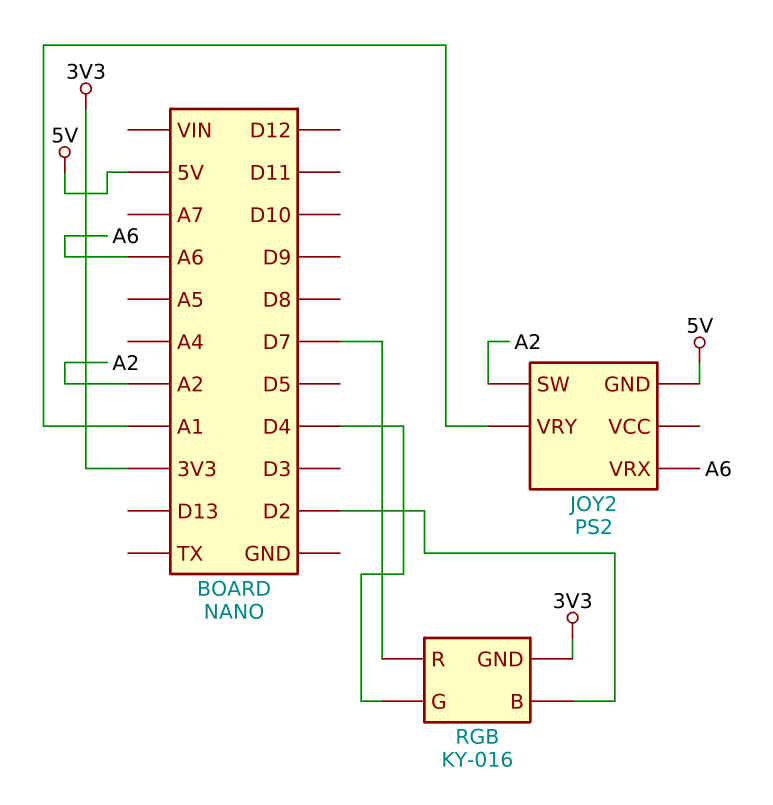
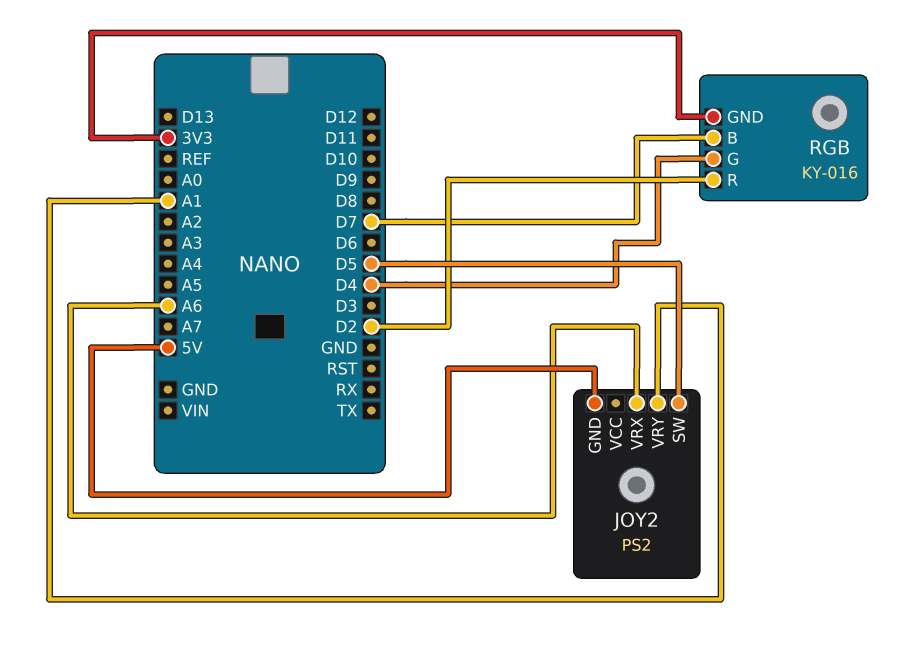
JOY2 pin SW: A2 -> D5
RGB pin B: D2 -> D7
RGB pin R: D7 -> D2

